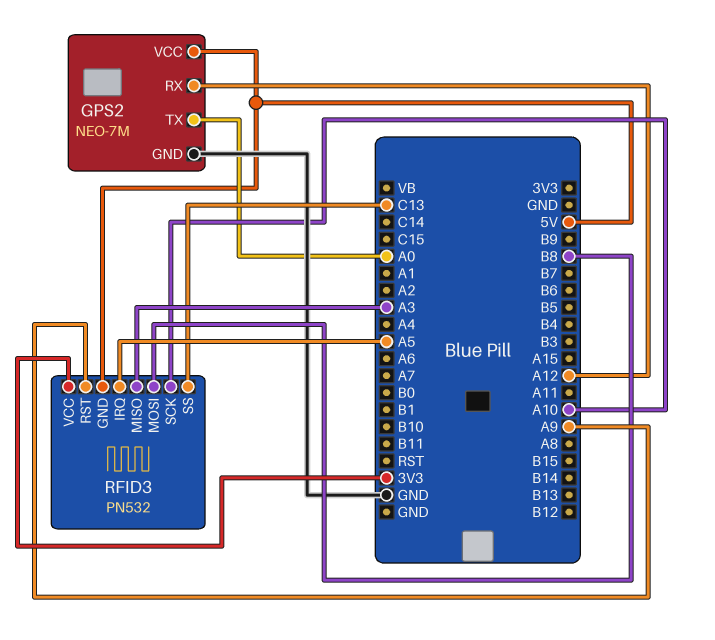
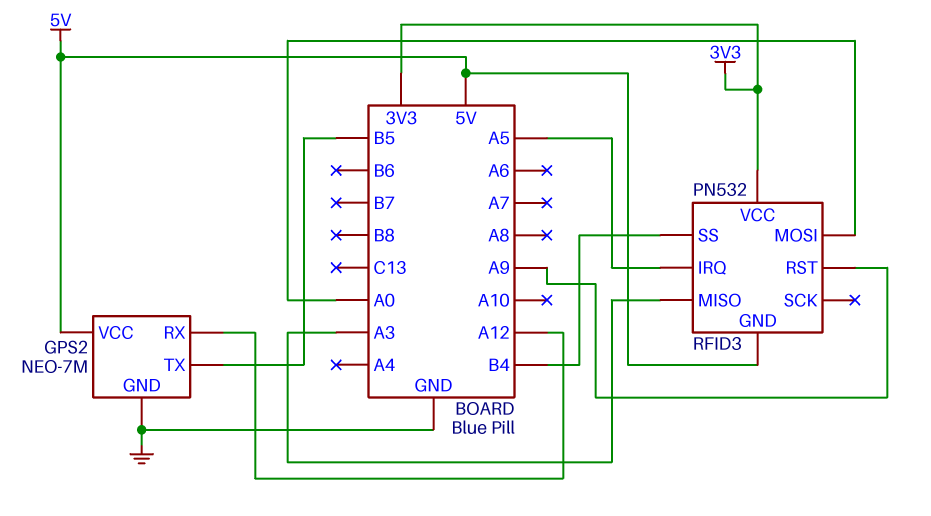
GPS2 pin TX: A0 -> B5
RFID3 pin MOSI: B8 -> A0
RFID3 pin SCK: A10 -> none
RFID3 pin SS: C13 -> B4

